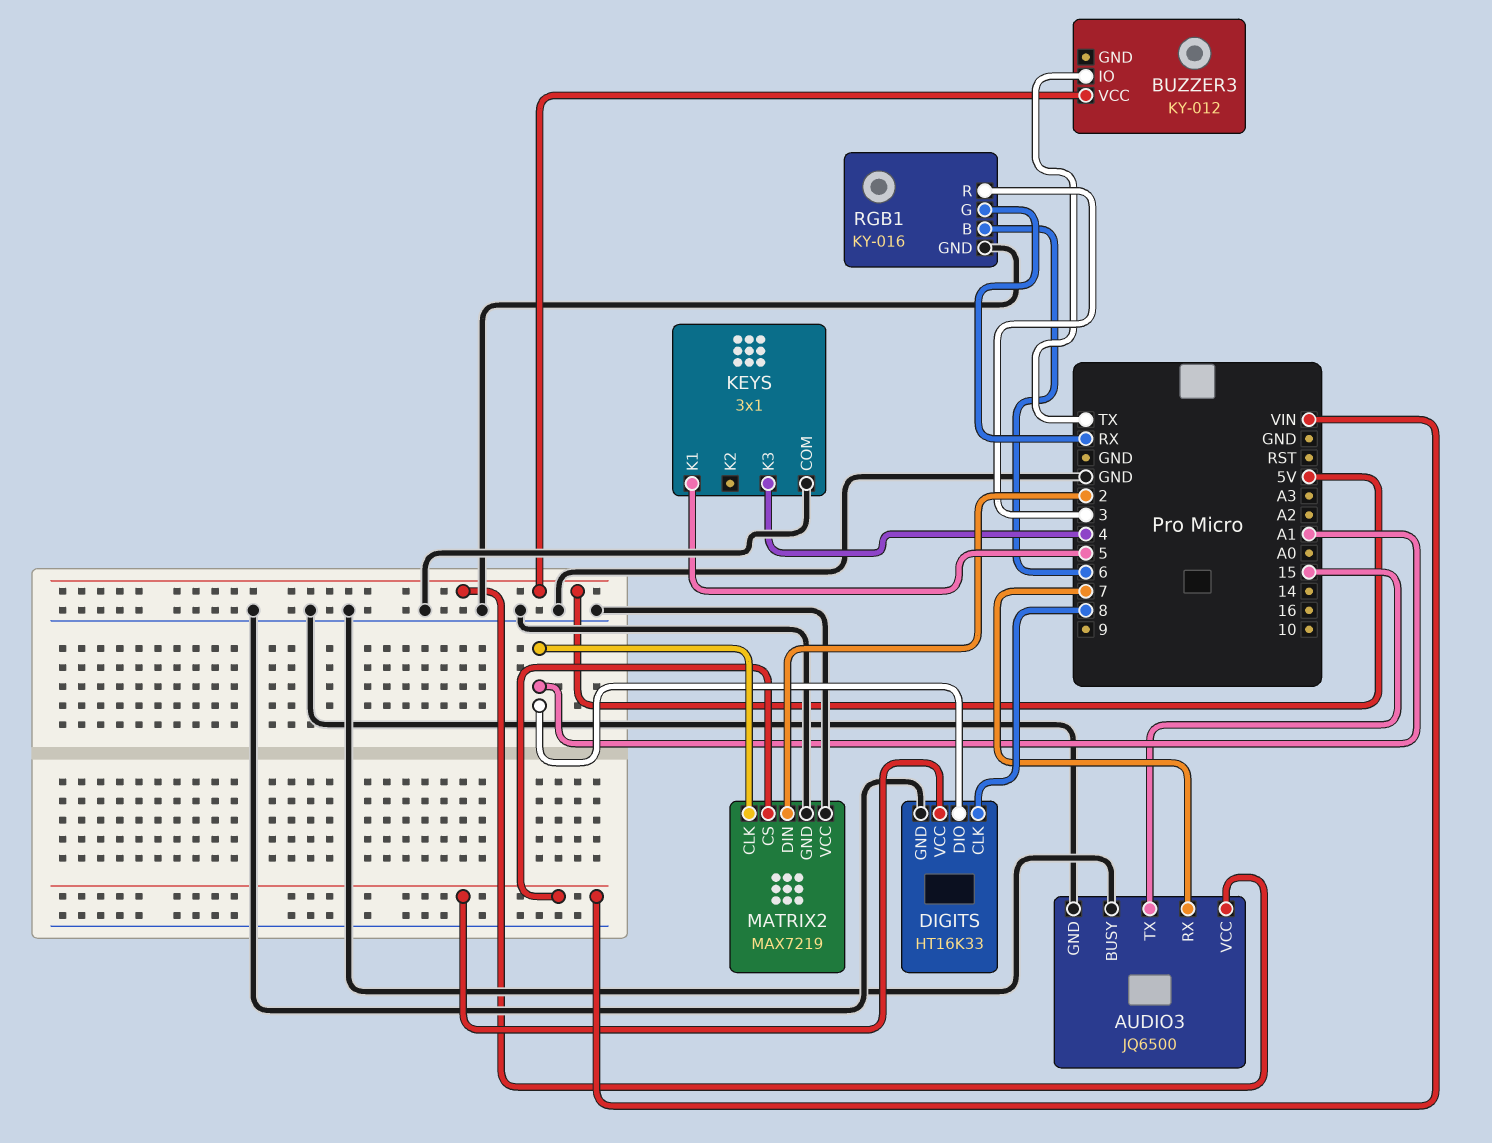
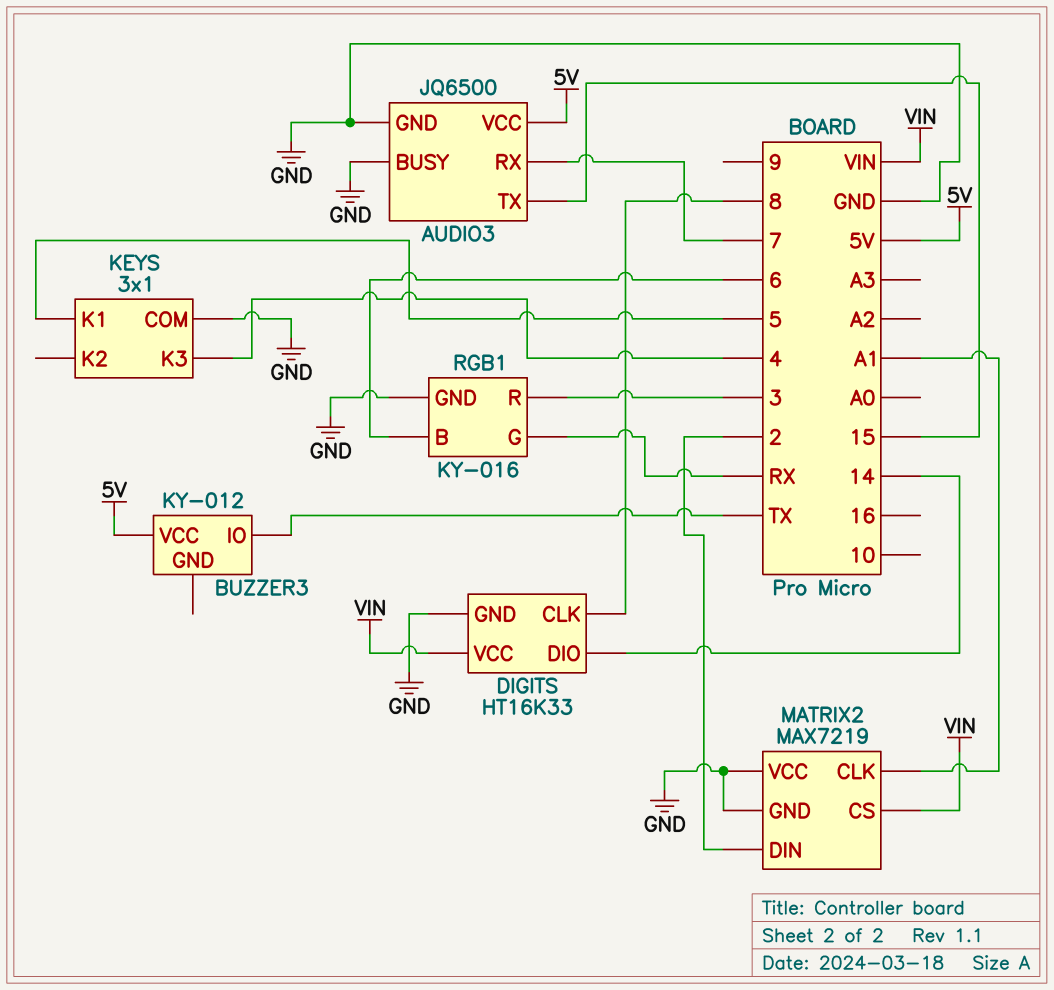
DIGITS pin DIO: A1 -> 14

